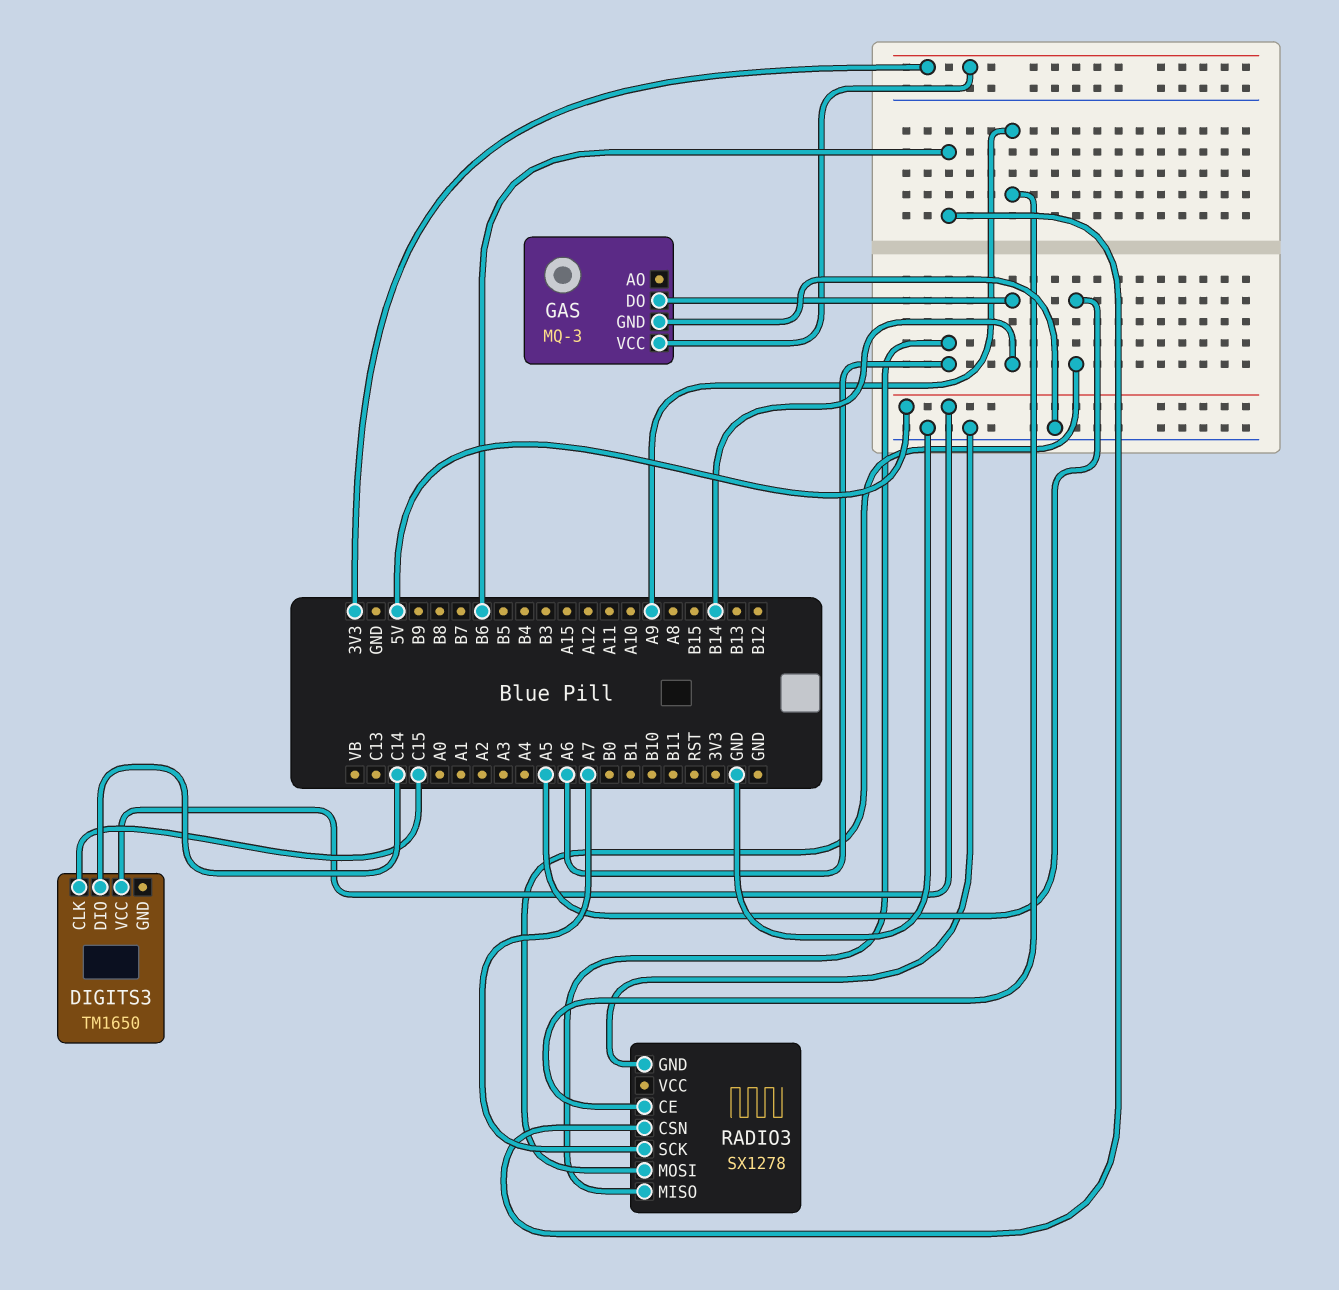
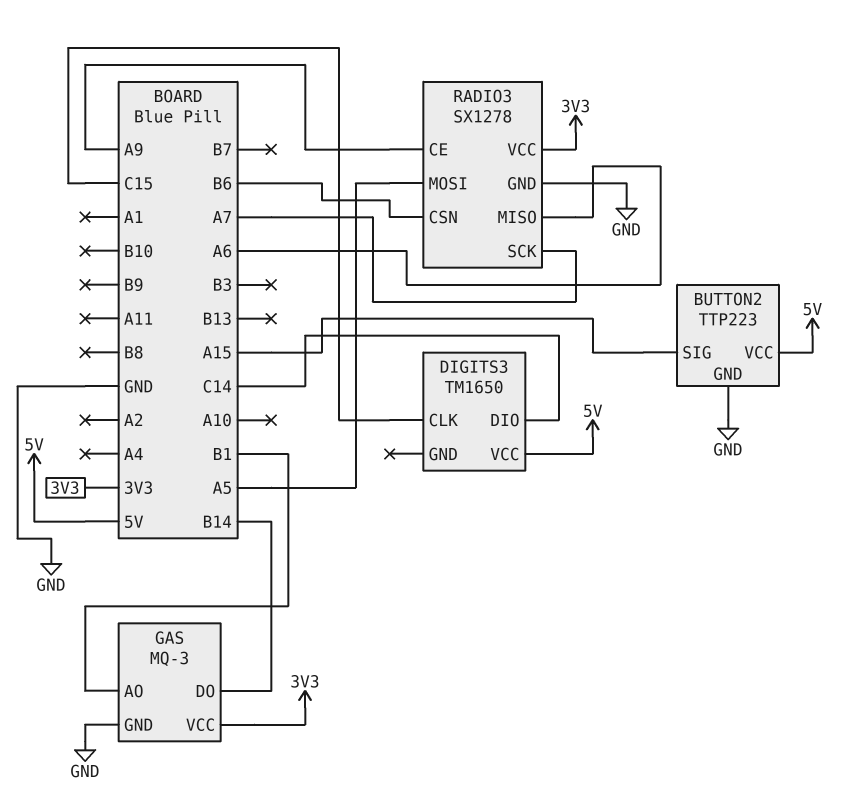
BUTTON2: none -> TTP223
BUTTON2 pin GND: none -> GND
BUTTON2 pin SIG: none -> A15
BUTTON2 pin VCC: none -> 5V
GAS pin AO: none -> B1
RADIO3 pin VCC: none -> 3V3

